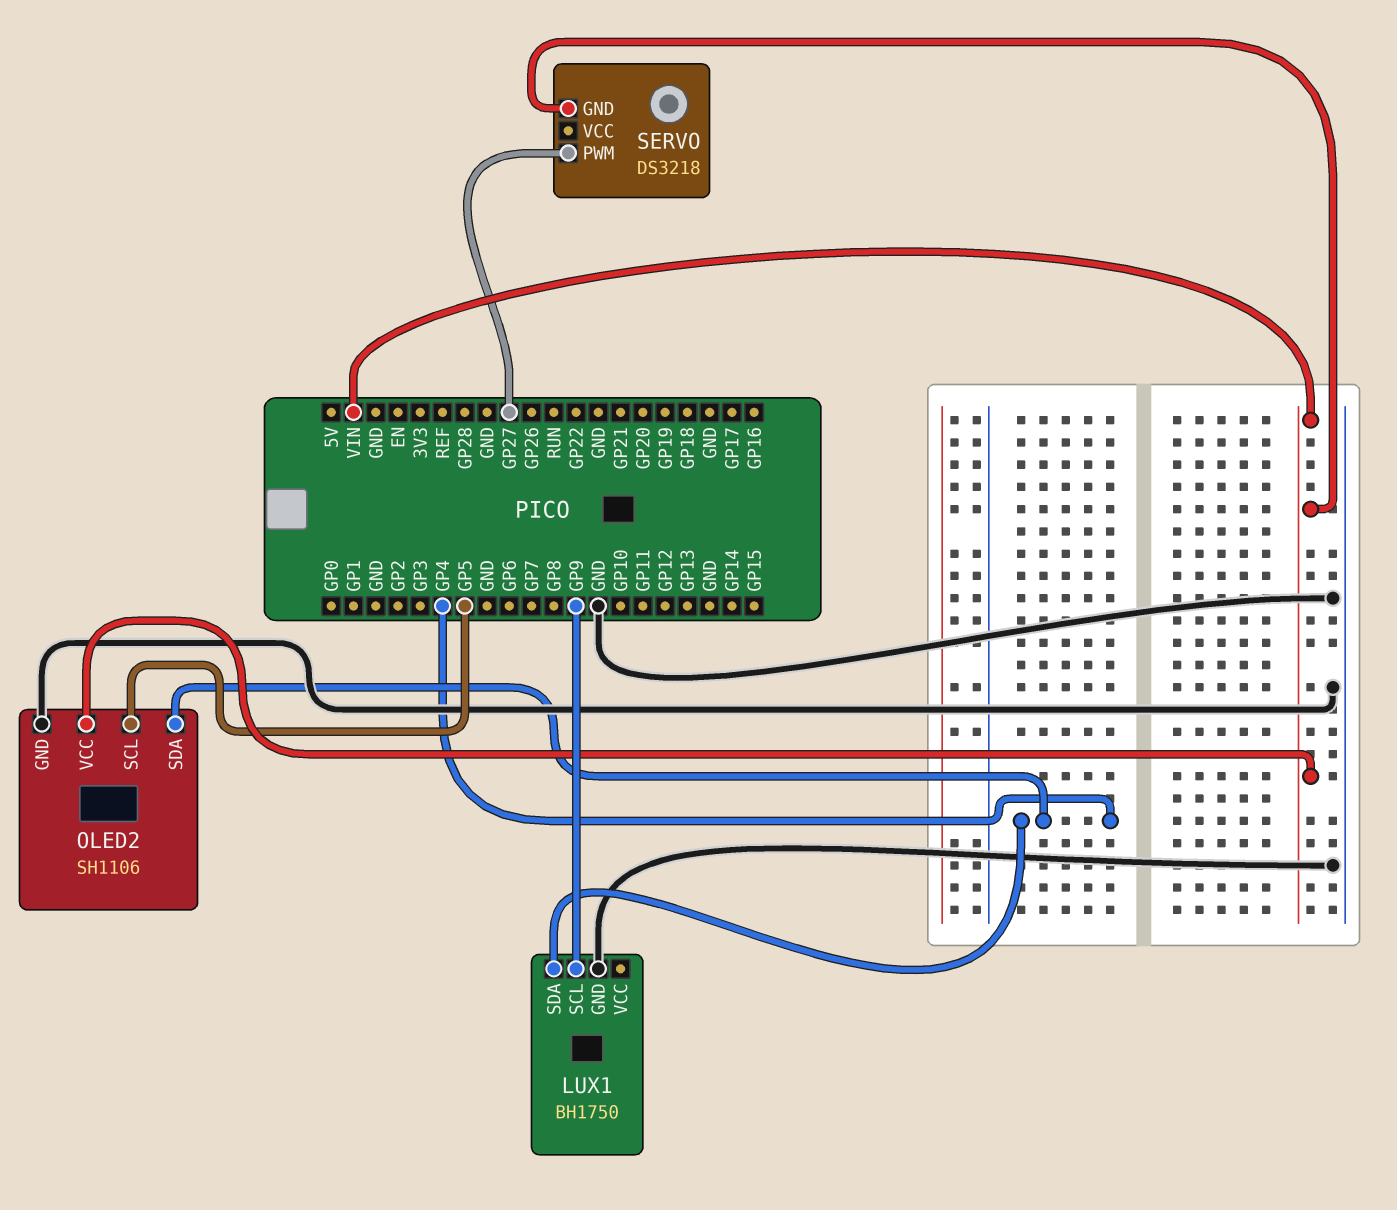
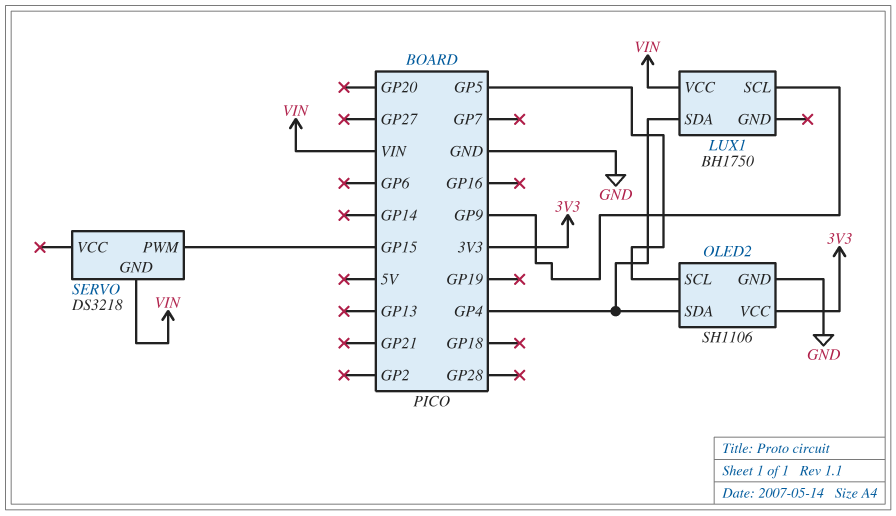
LUX1 pin GND: GND -> none
LUX1 pin VCC: none -> VIN
OLED2 pin VCC: VIN -> 3V3
SERVO pin PWM: GP27 -> GP15

